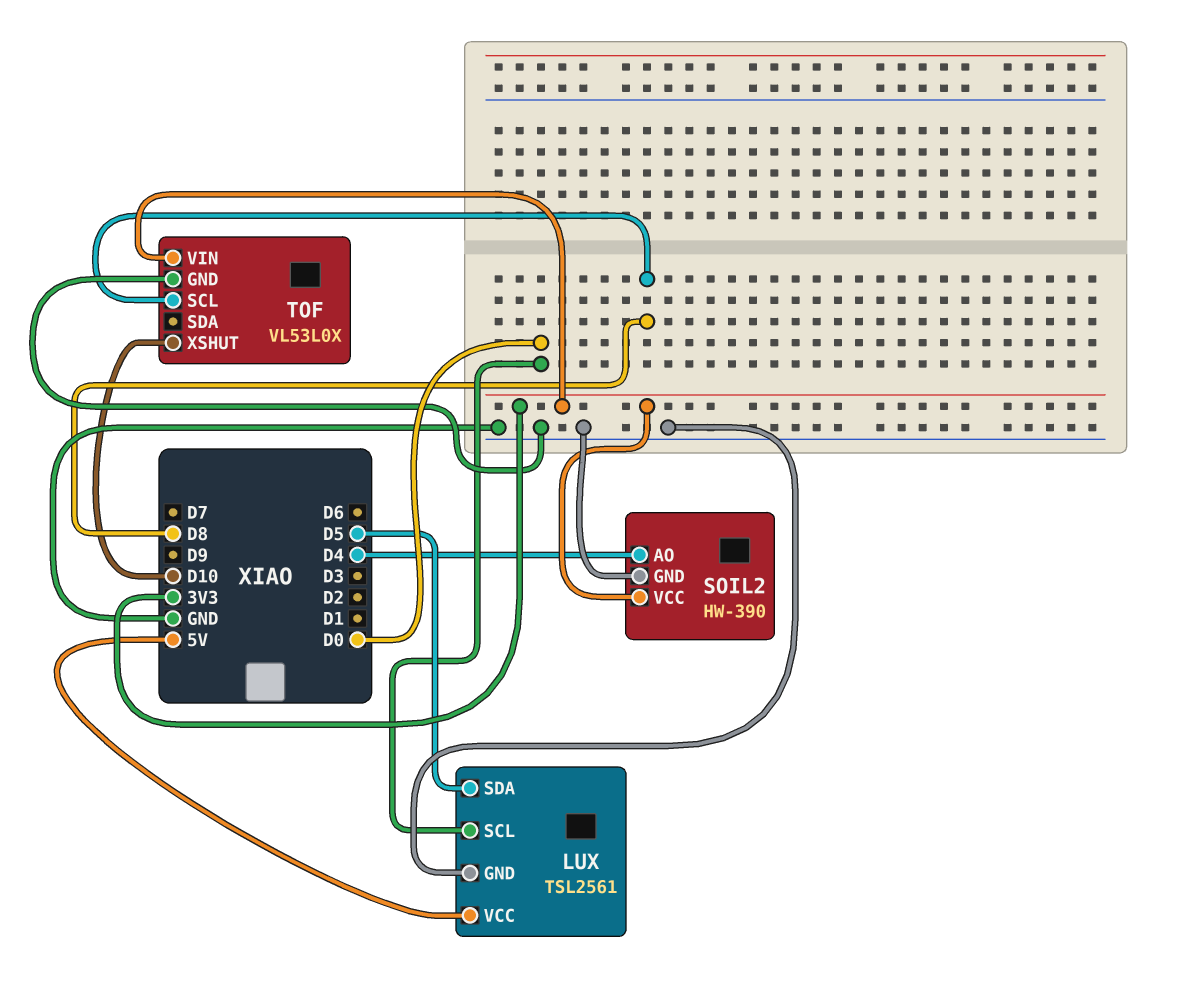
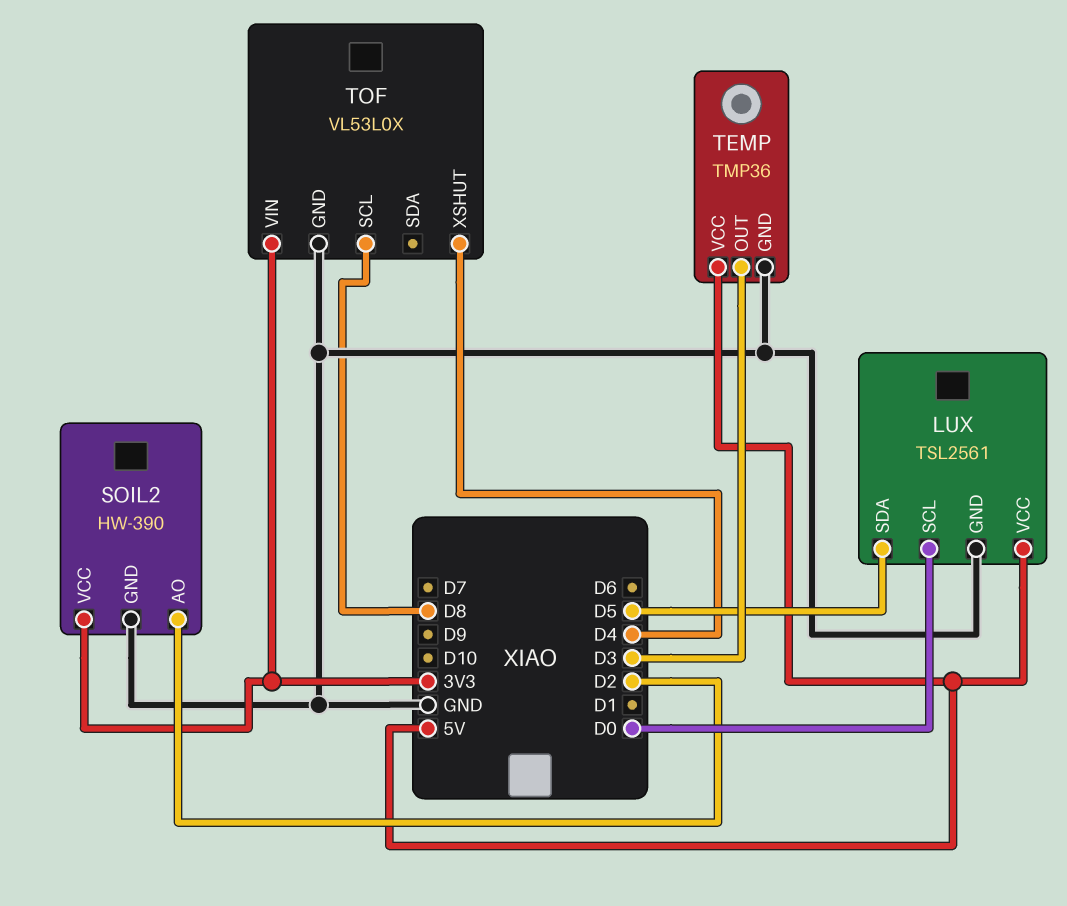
SOIL2 pin AO: D4 -> D2
TEMP: none -> TMP36
TEMP pin GND: none -> GND
TEMP pin OUT: none -> D3
TEMP pin VCC: none -> 5V
TOF pin XSHUT: D10 -> D4

